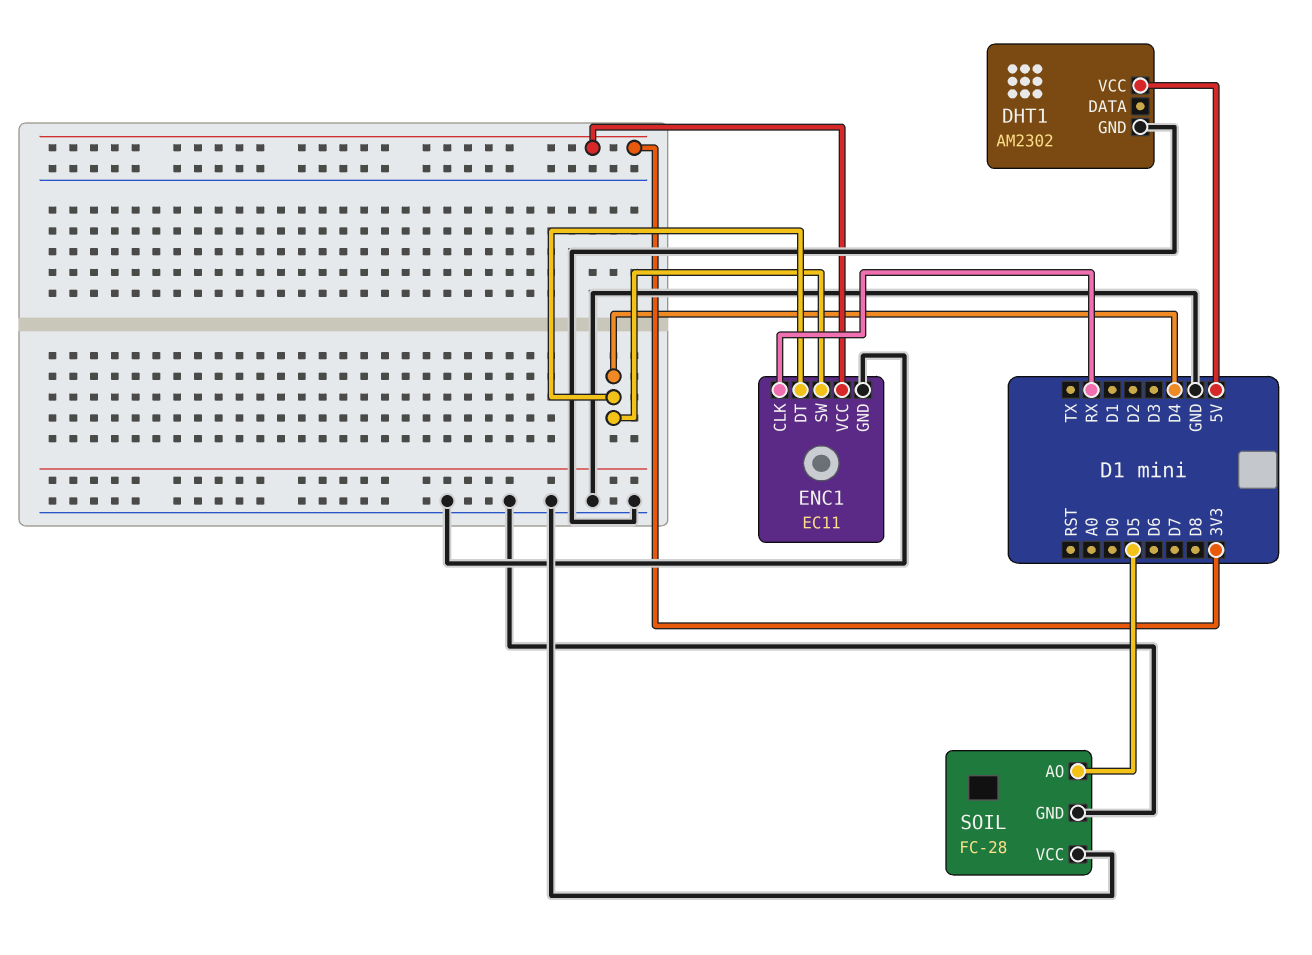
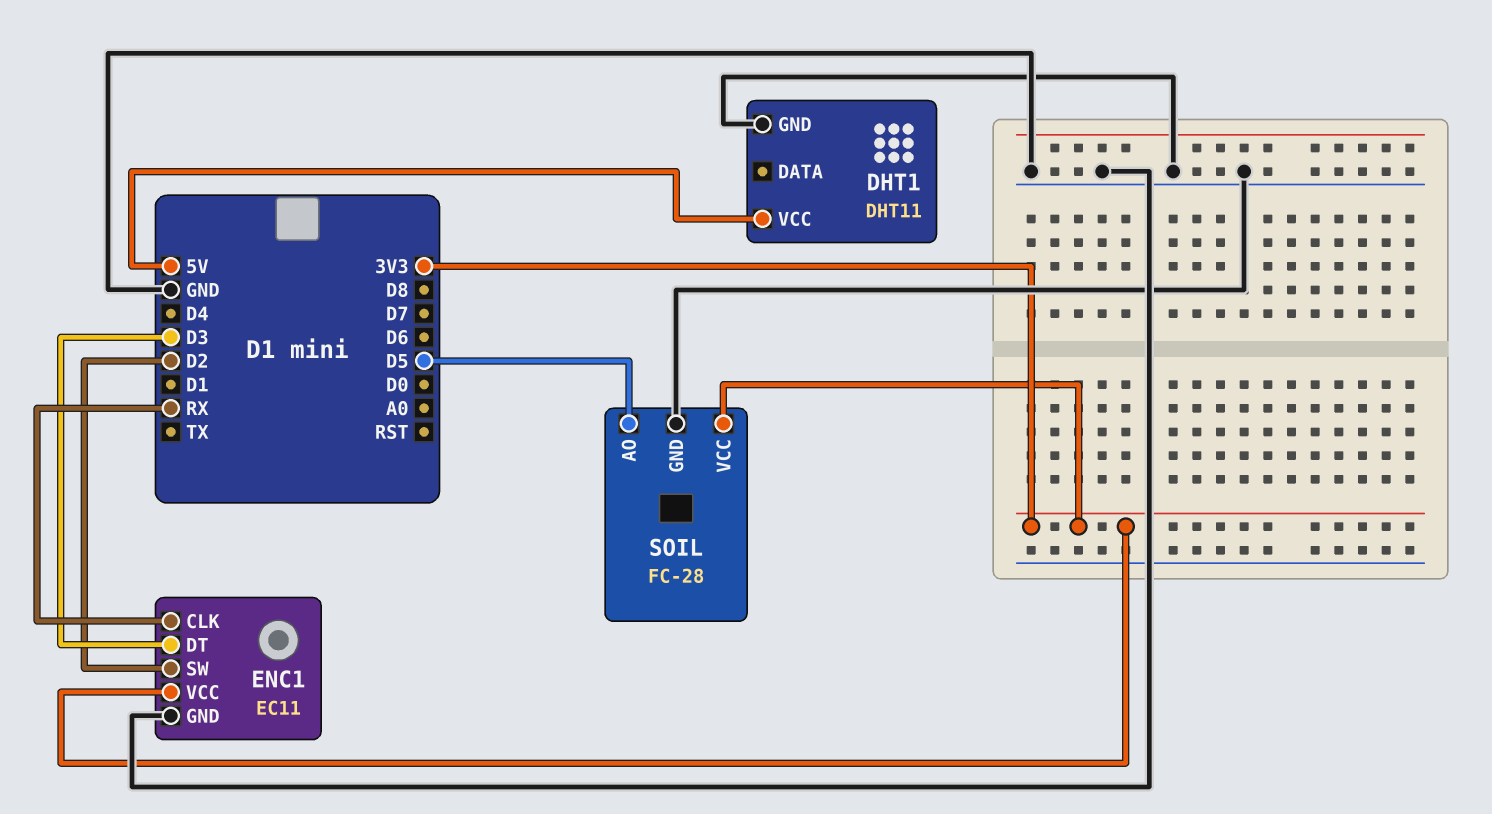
DHT1: AM2302 -> DHT11
ENC1 pin DT: D4 -> D3
ENC1 pin SW: D4 -> D2
SOIL pin VCC: GND -> 3V3

